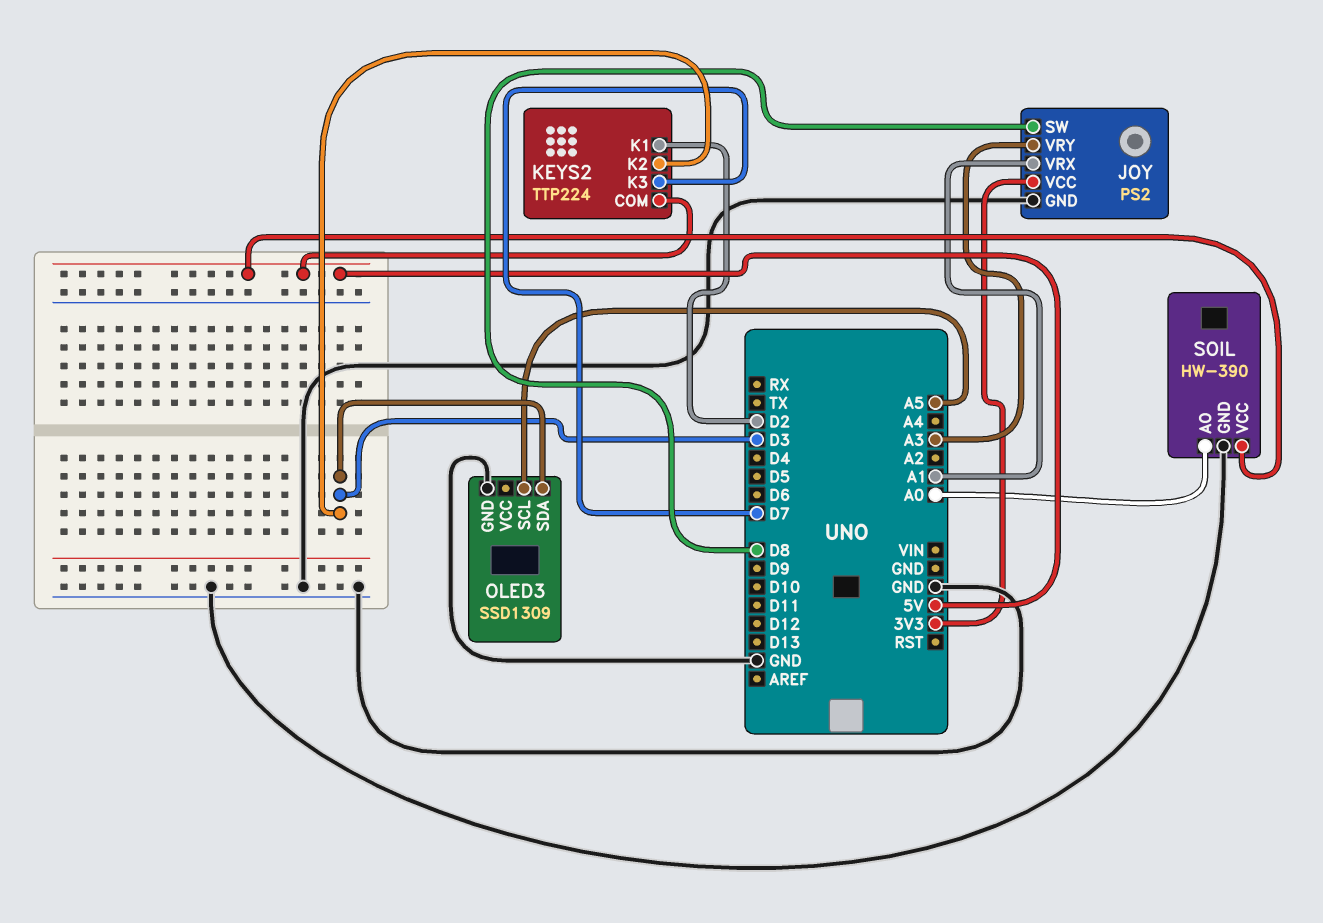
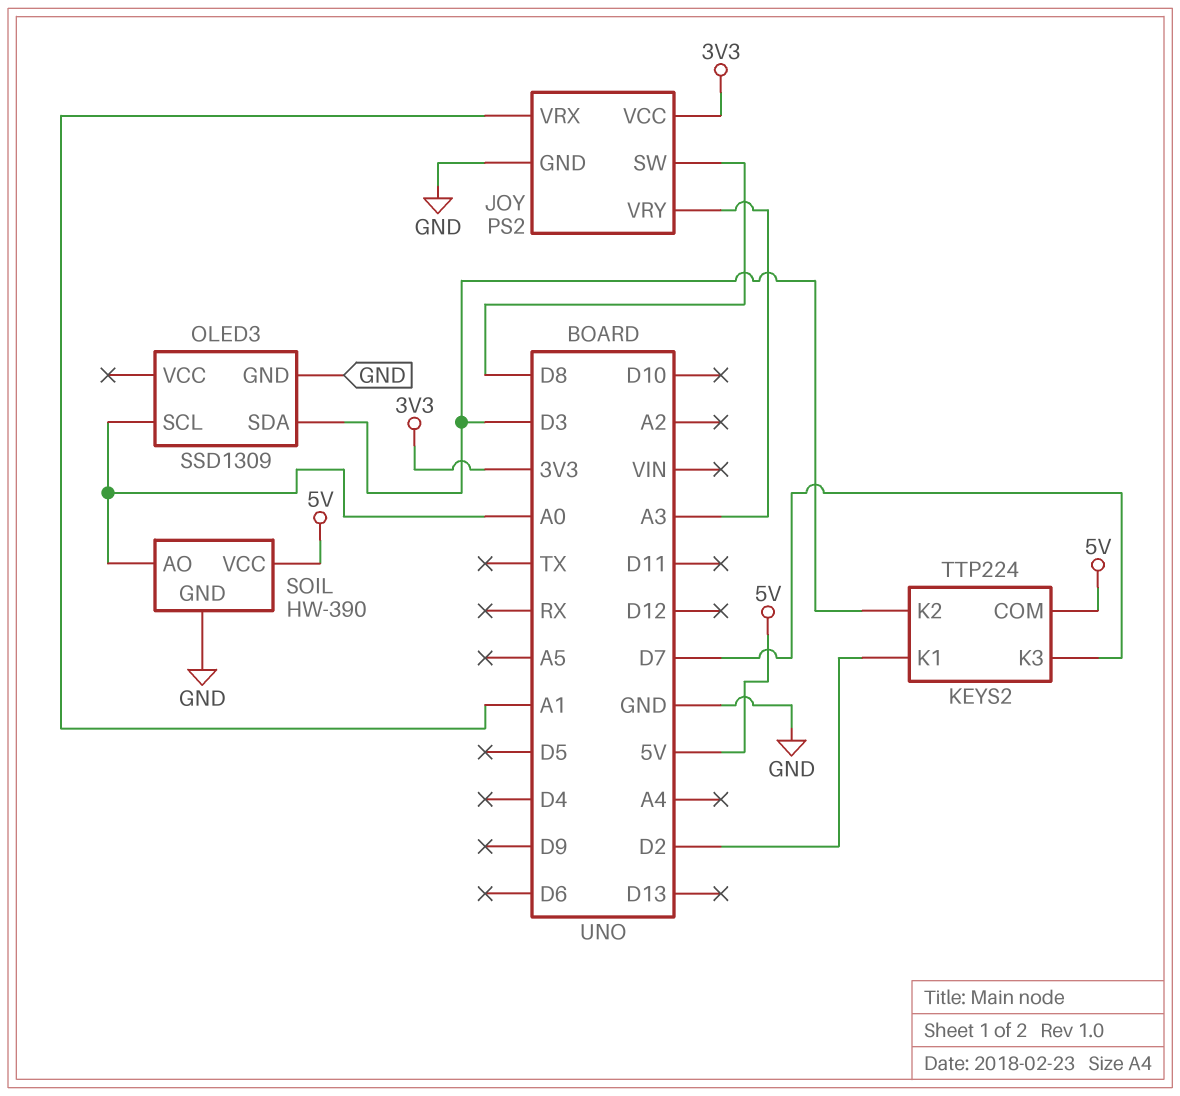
OLED3 pin SCL: A5 -> A0

